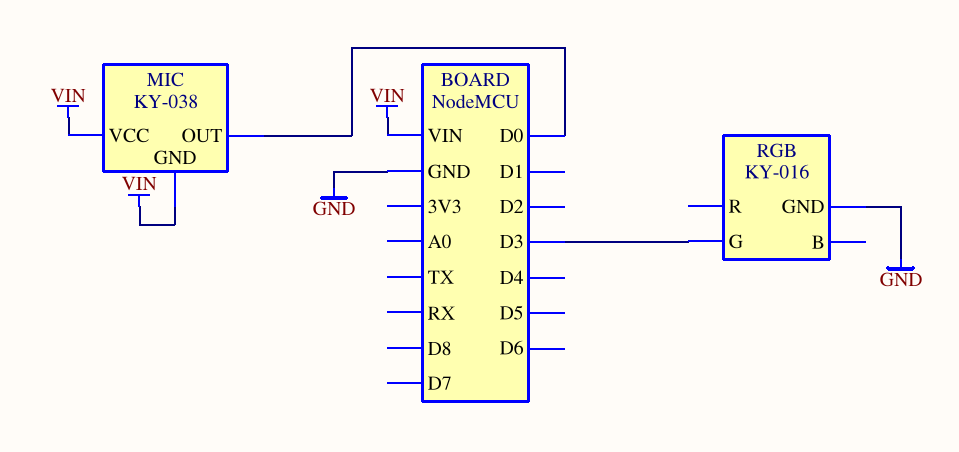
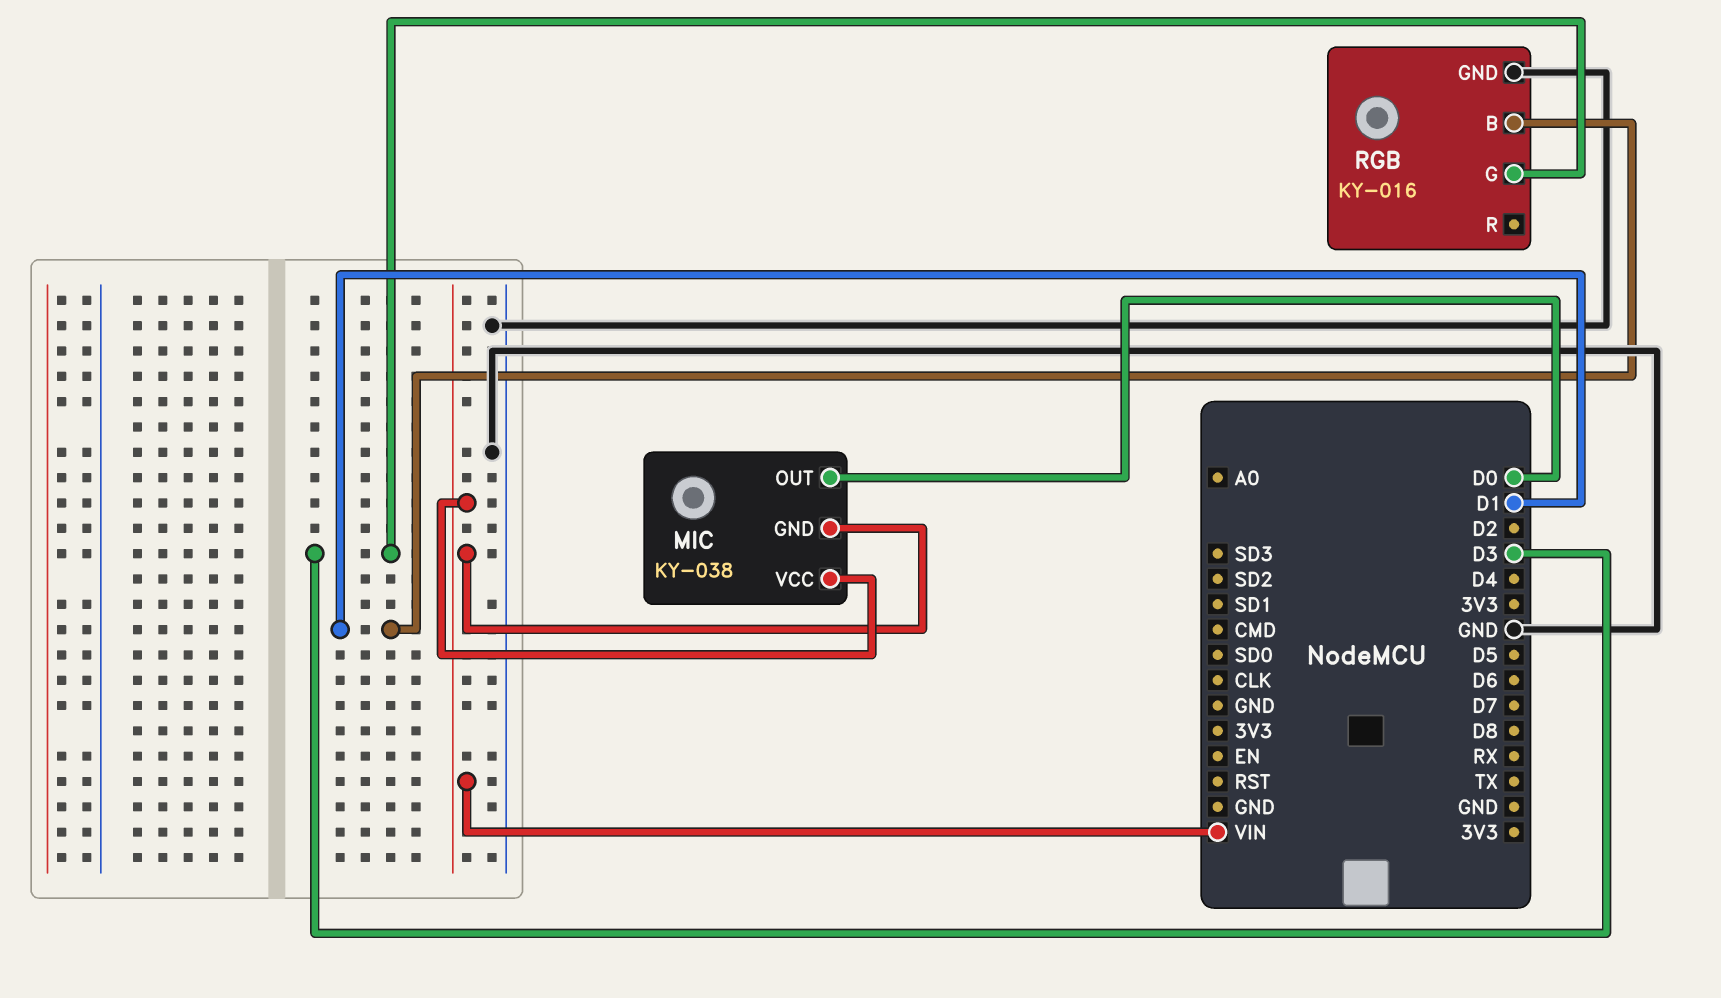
RGB pin B: none -> D1

